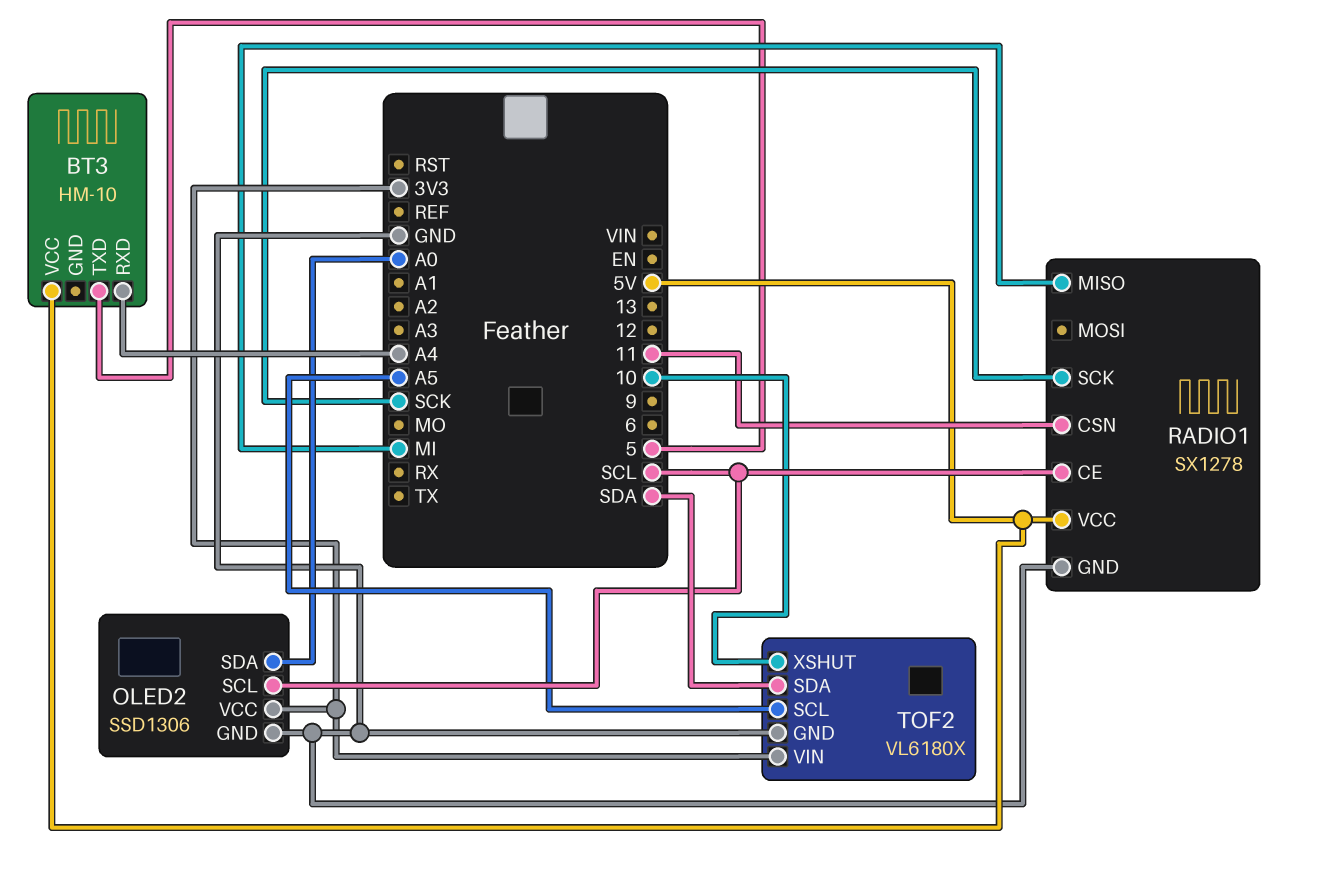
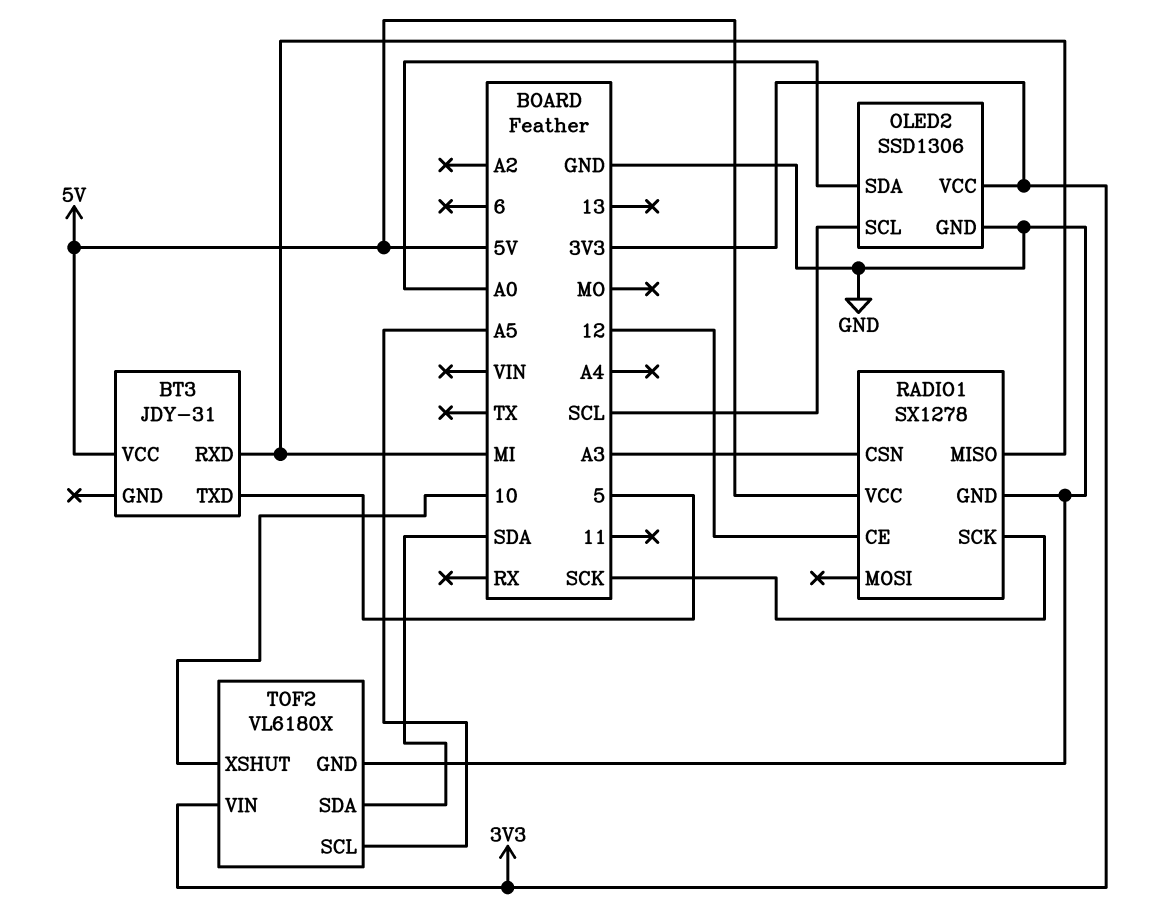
BT3: HM-10 -> JDY-31
BT3 pin RXD: A4 -> MI
RADIO1 pin CE: SCL -> 12
RADIO1 pin CSN: 11 -> A3

